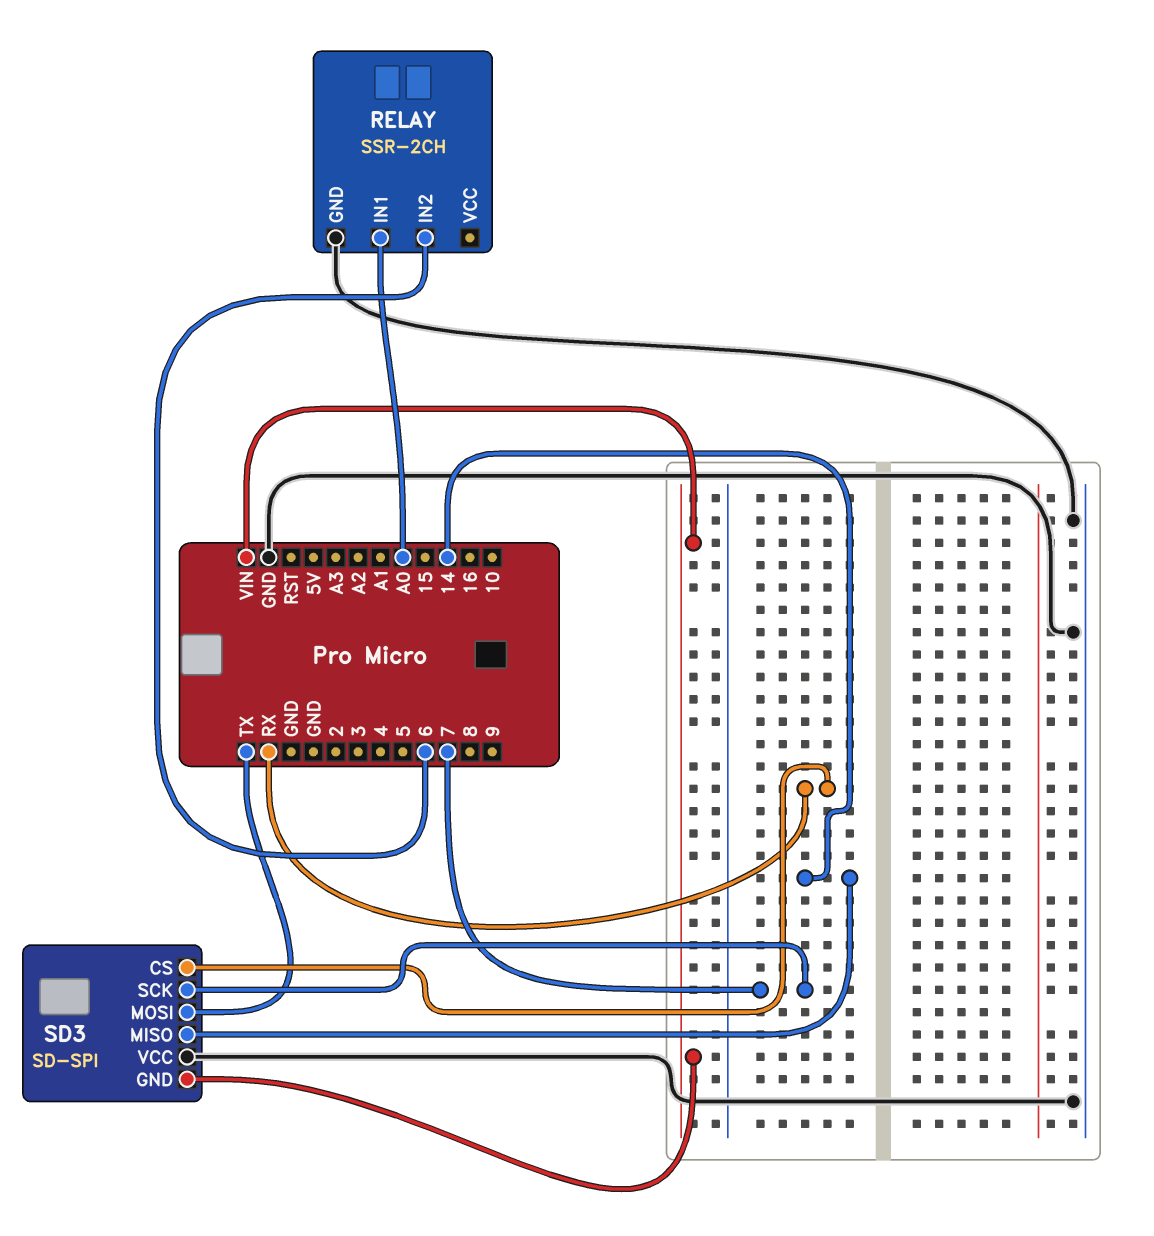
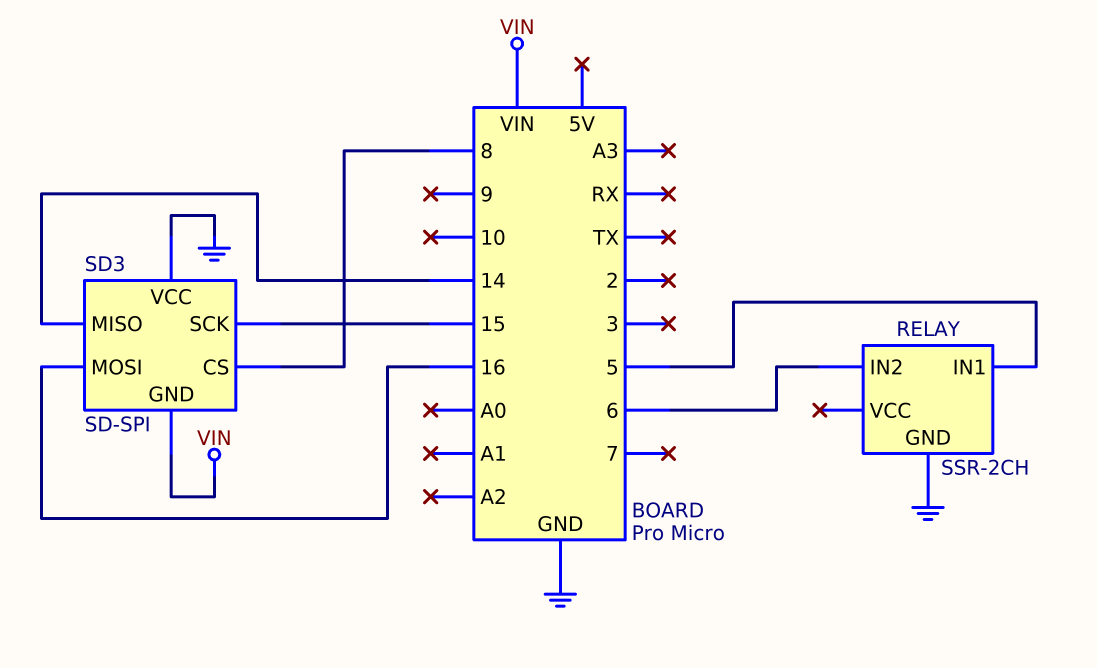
RELAY pin IN1: A0 -> 5
SD3 pin CS: RX -> 8
SD3 pin MOSI: TX -> 16
SD3 pin SCK: 7 -> 15

